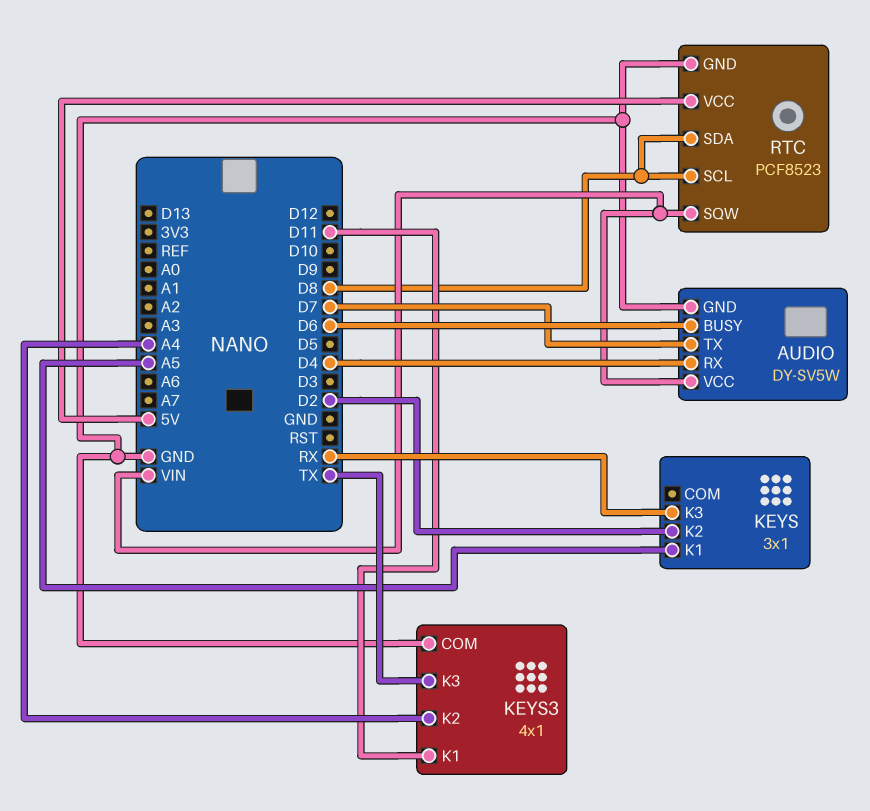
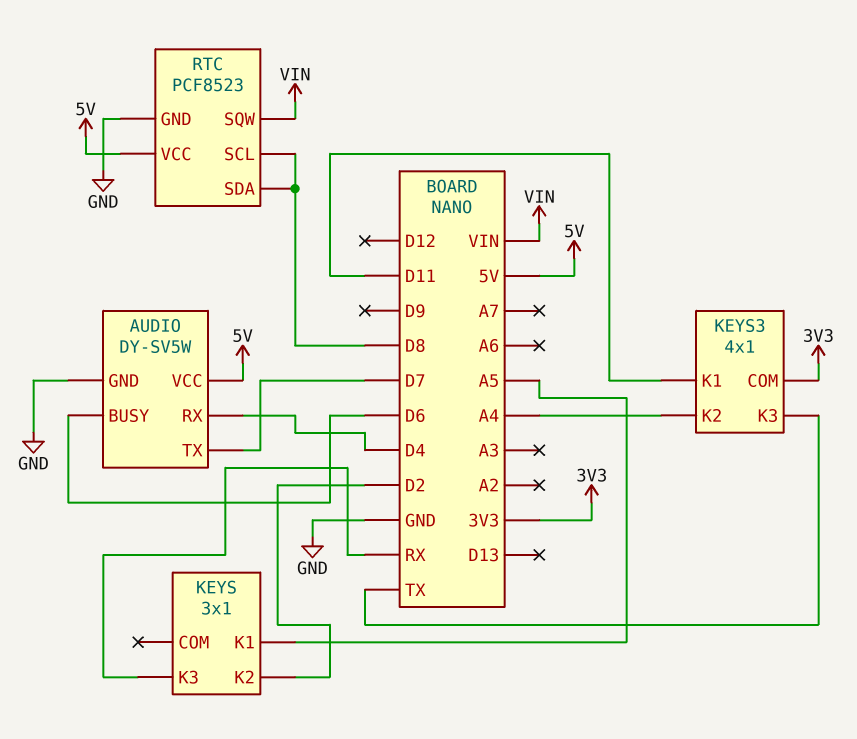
AUDIO pin VCC: VIN -> 5V
KEYS3 pin COM: GND -> 3V3

